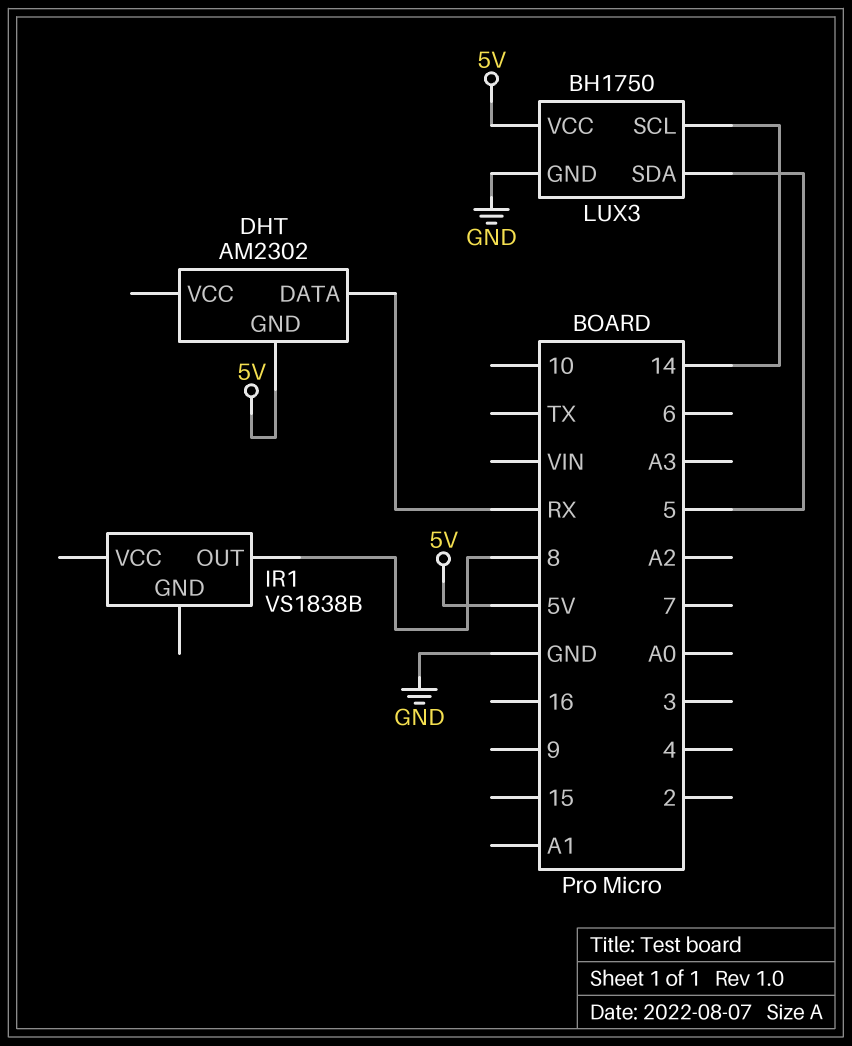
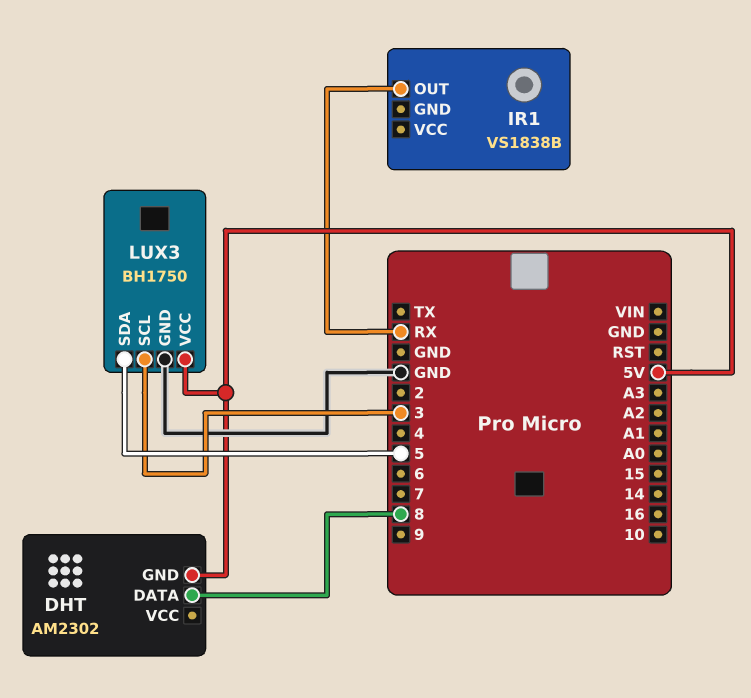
DHT pin DATA: RX -> 8
IR1 pin OUT: 8 -> RX
LUX3 pin SCL: 14 -> 3

